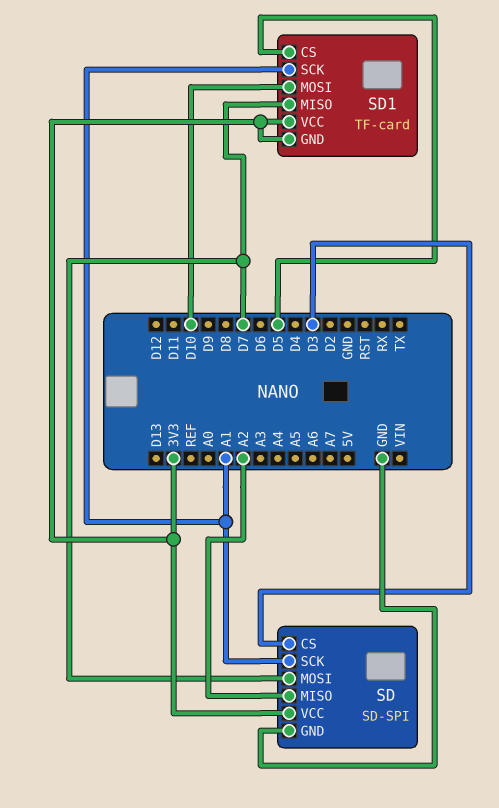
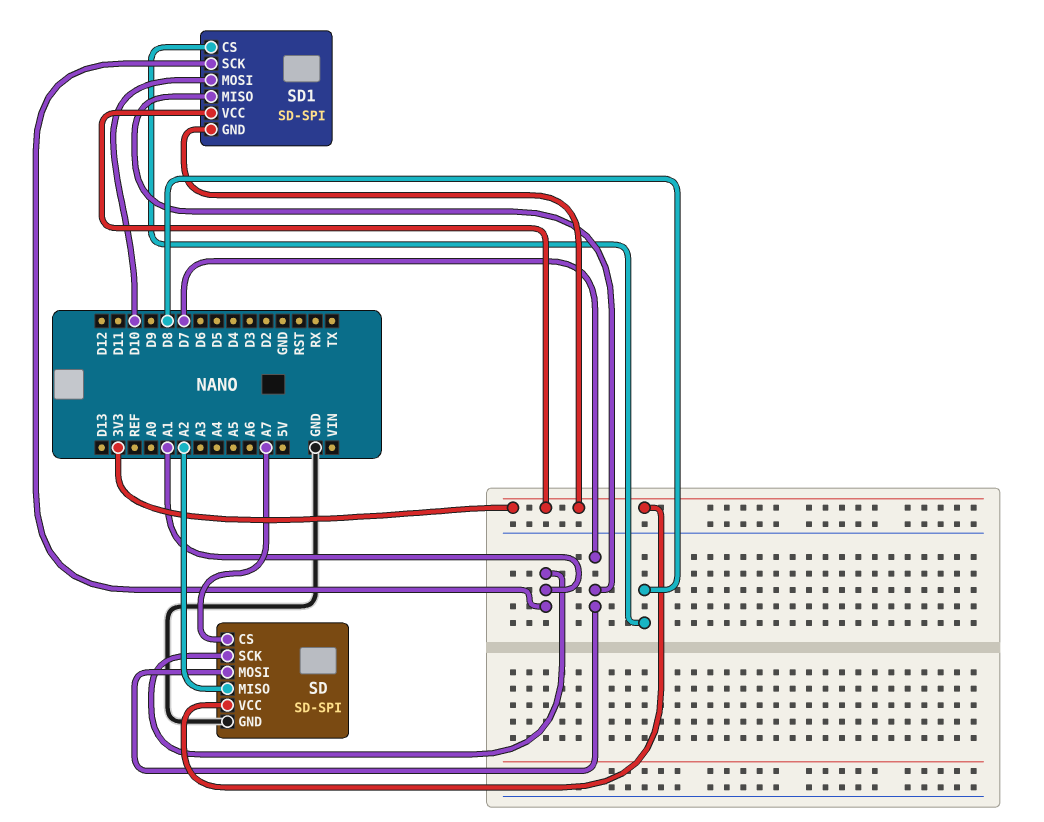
SD pin CS: D3 -> A7
SD1: TF-card -> SD-SPI
SD1 pin CS: D5 -> D8

